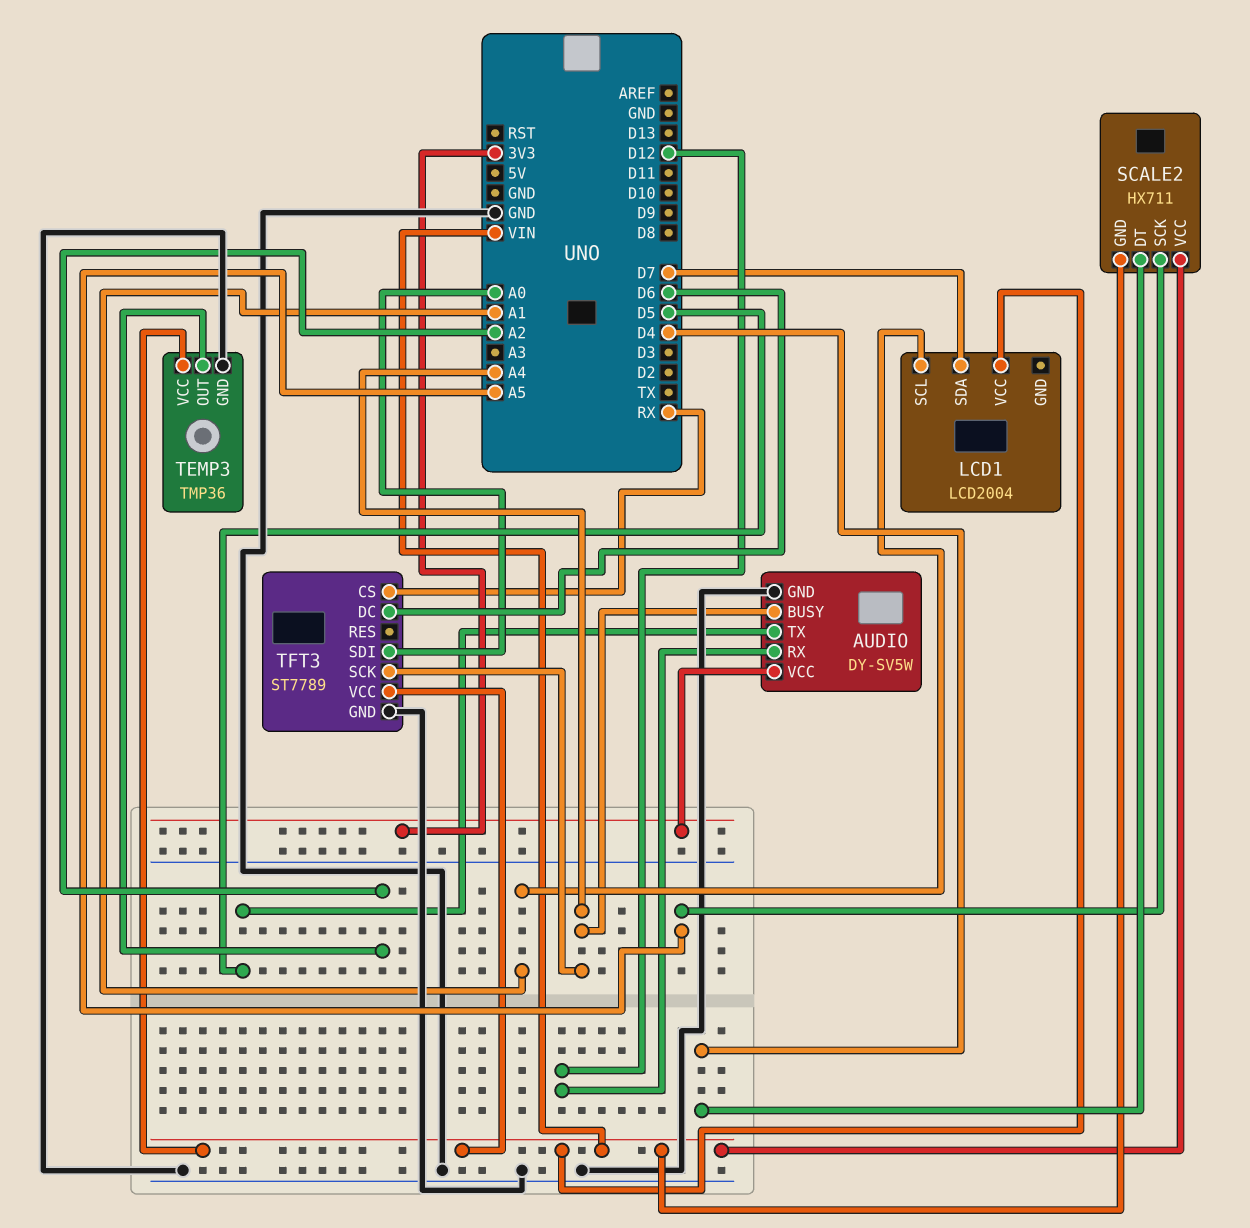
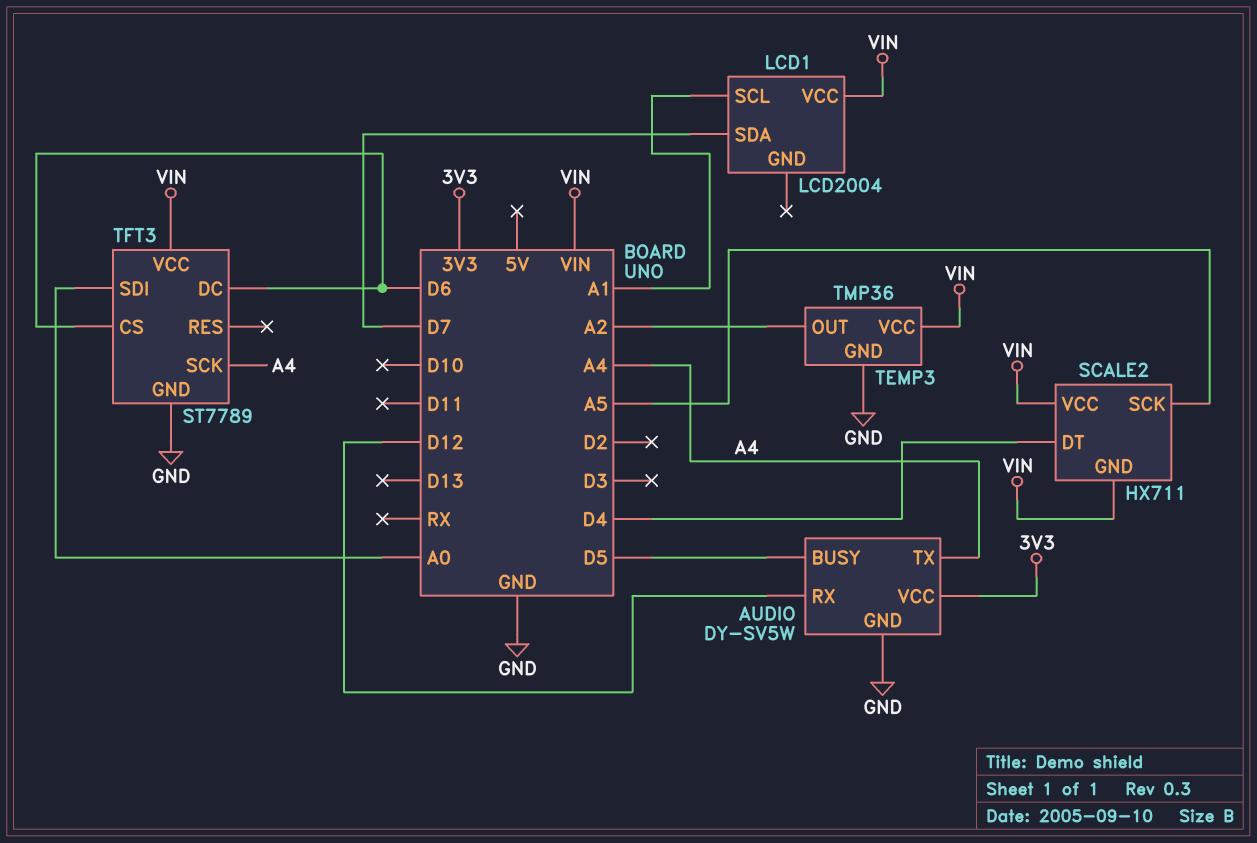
AUDIO pin BUSY: A4 -> D5
AUDIO pin TX: D5 -> A4
TFT3 pin CS: RX -> D6

